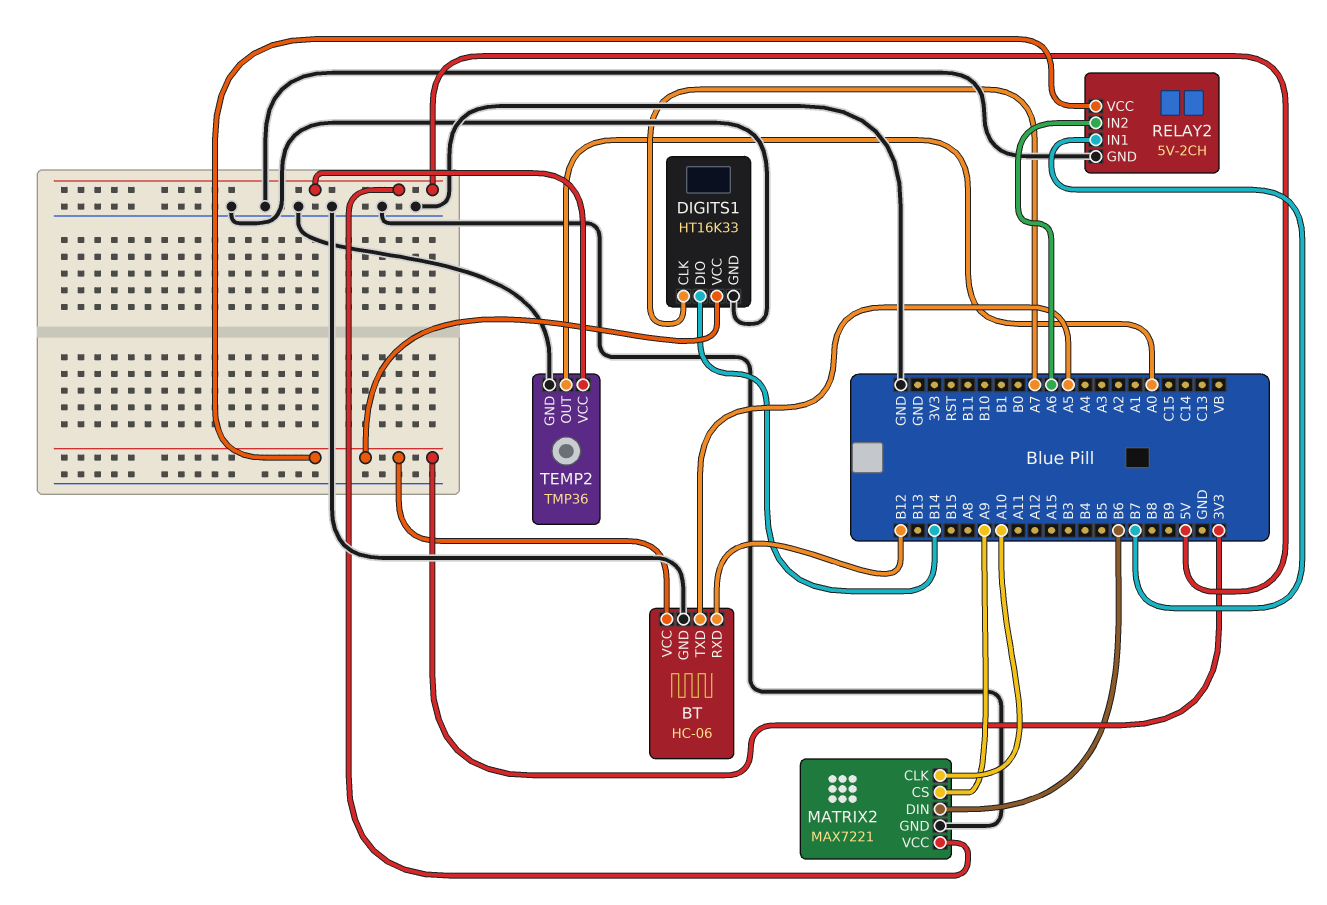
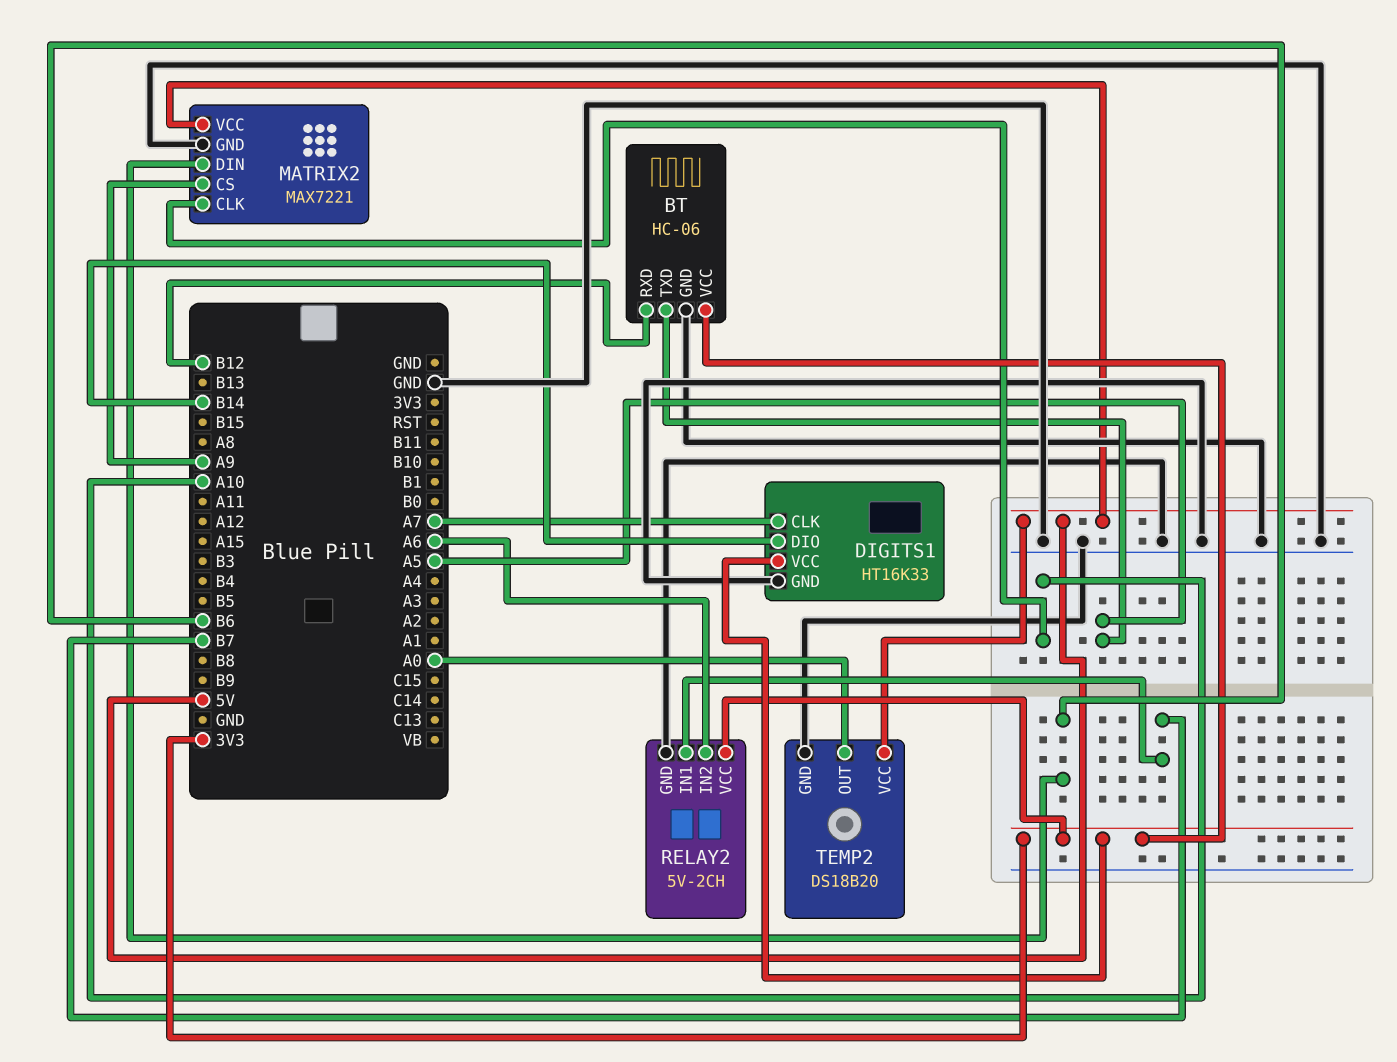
TEMP2: TMP36 -> DS18B20

